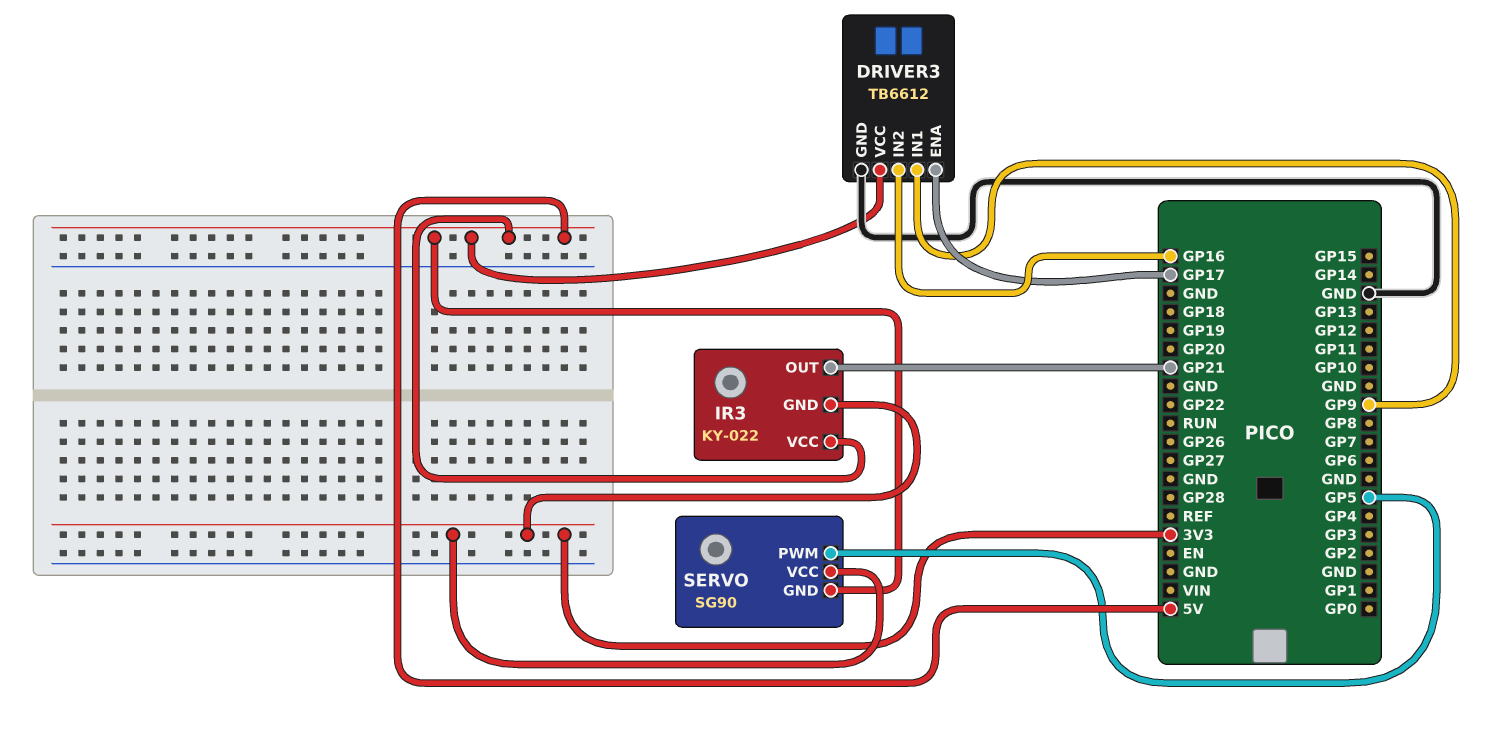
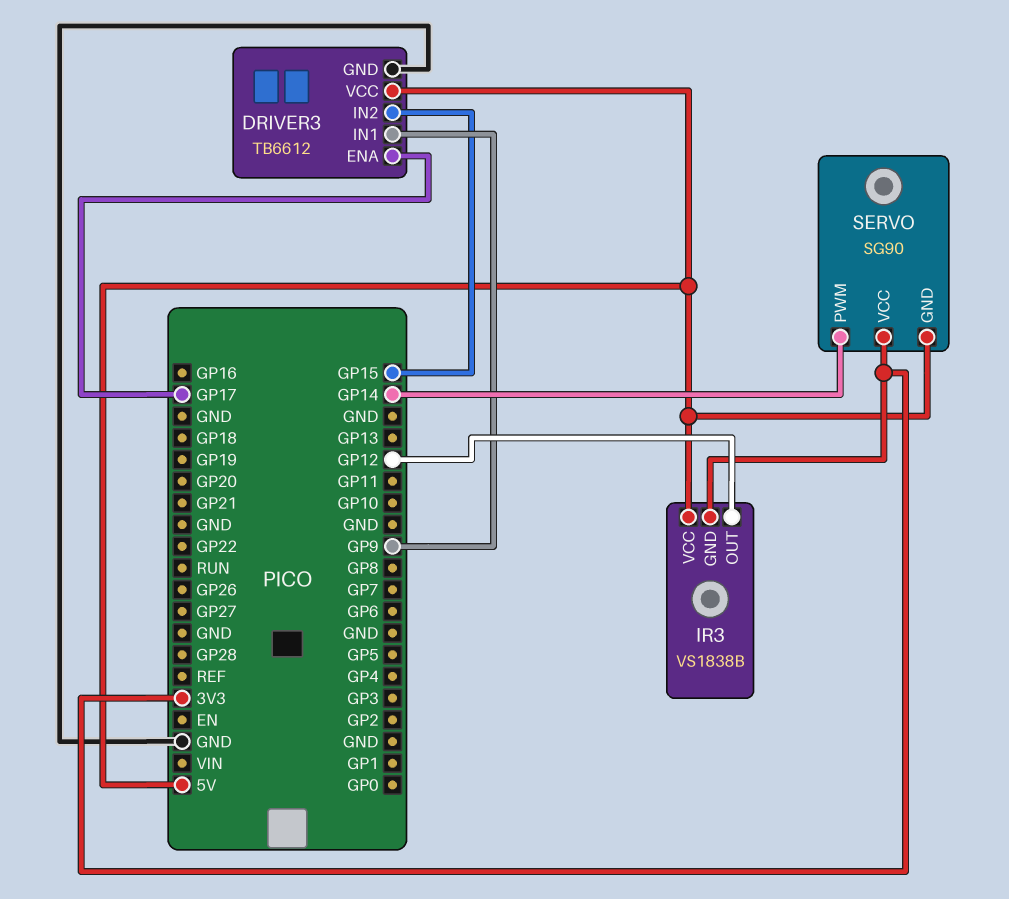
DRIVER3 pin IN2: GP16 -> GP15
IR3: KY-022 -> VS1838B
IR3 pin OUT: GP21 -> GP12
SERVO pin PWM: GP5 -> GP14

